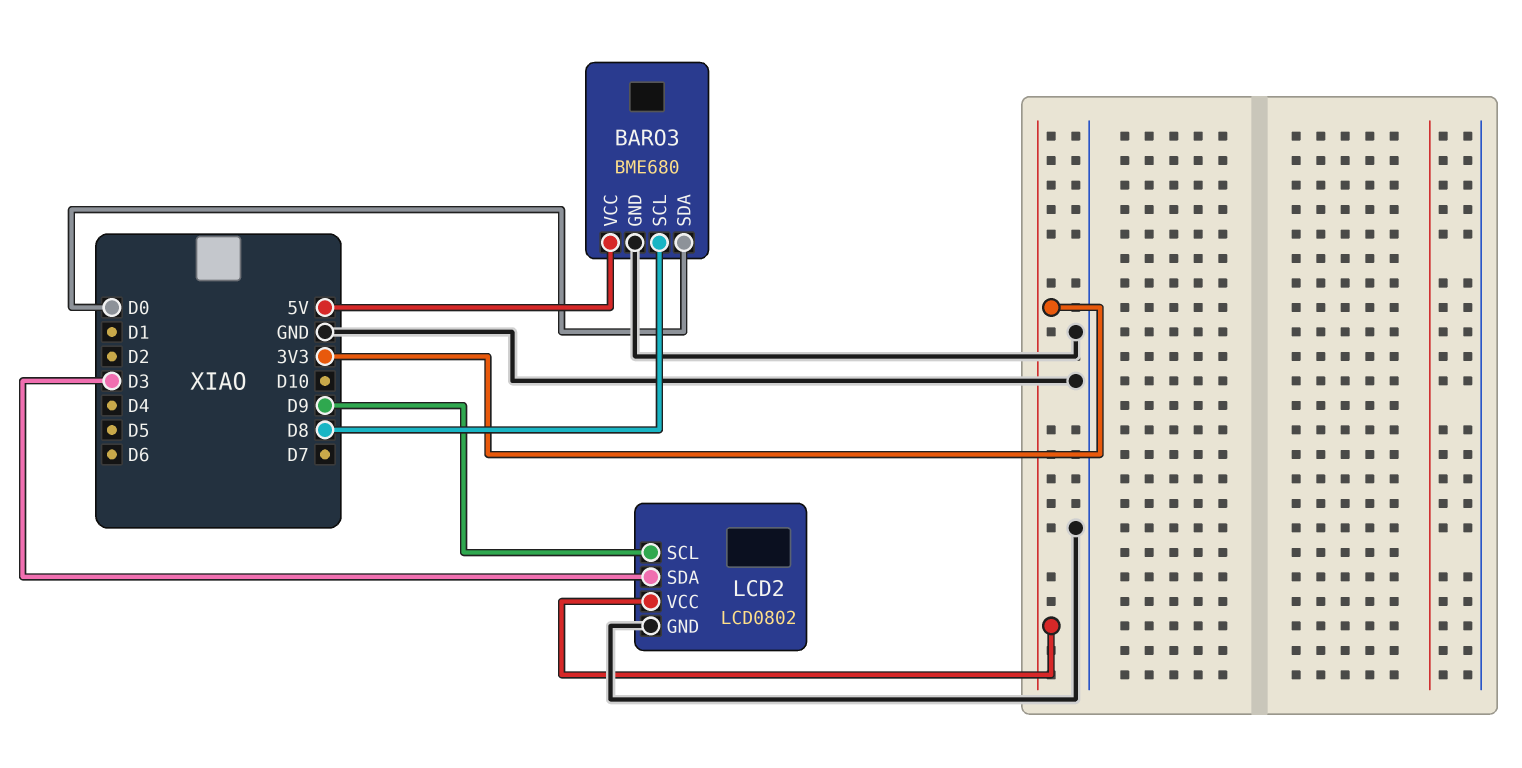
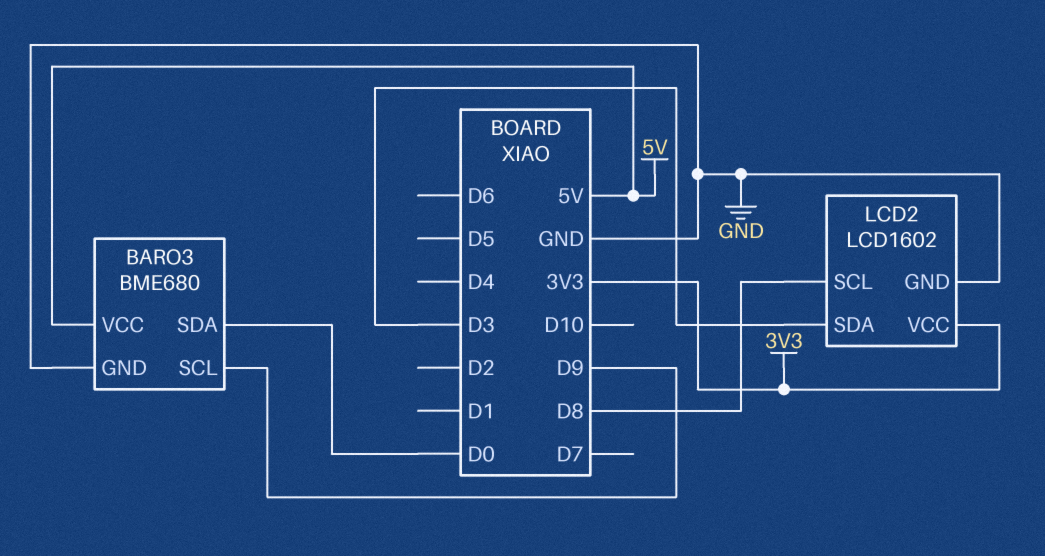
BARO3 pin SCL: D8 -> D9
LCD2: LCD0802 -> LCD1602
LCD2 pin SCL: D9 -> D8

